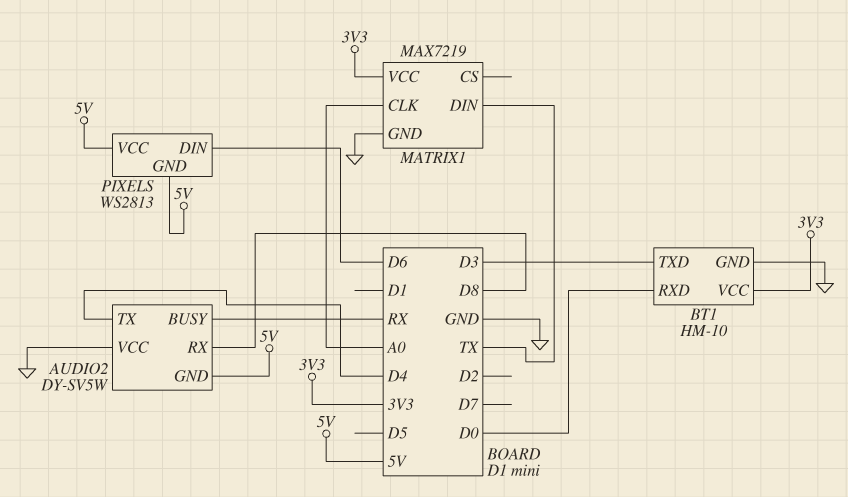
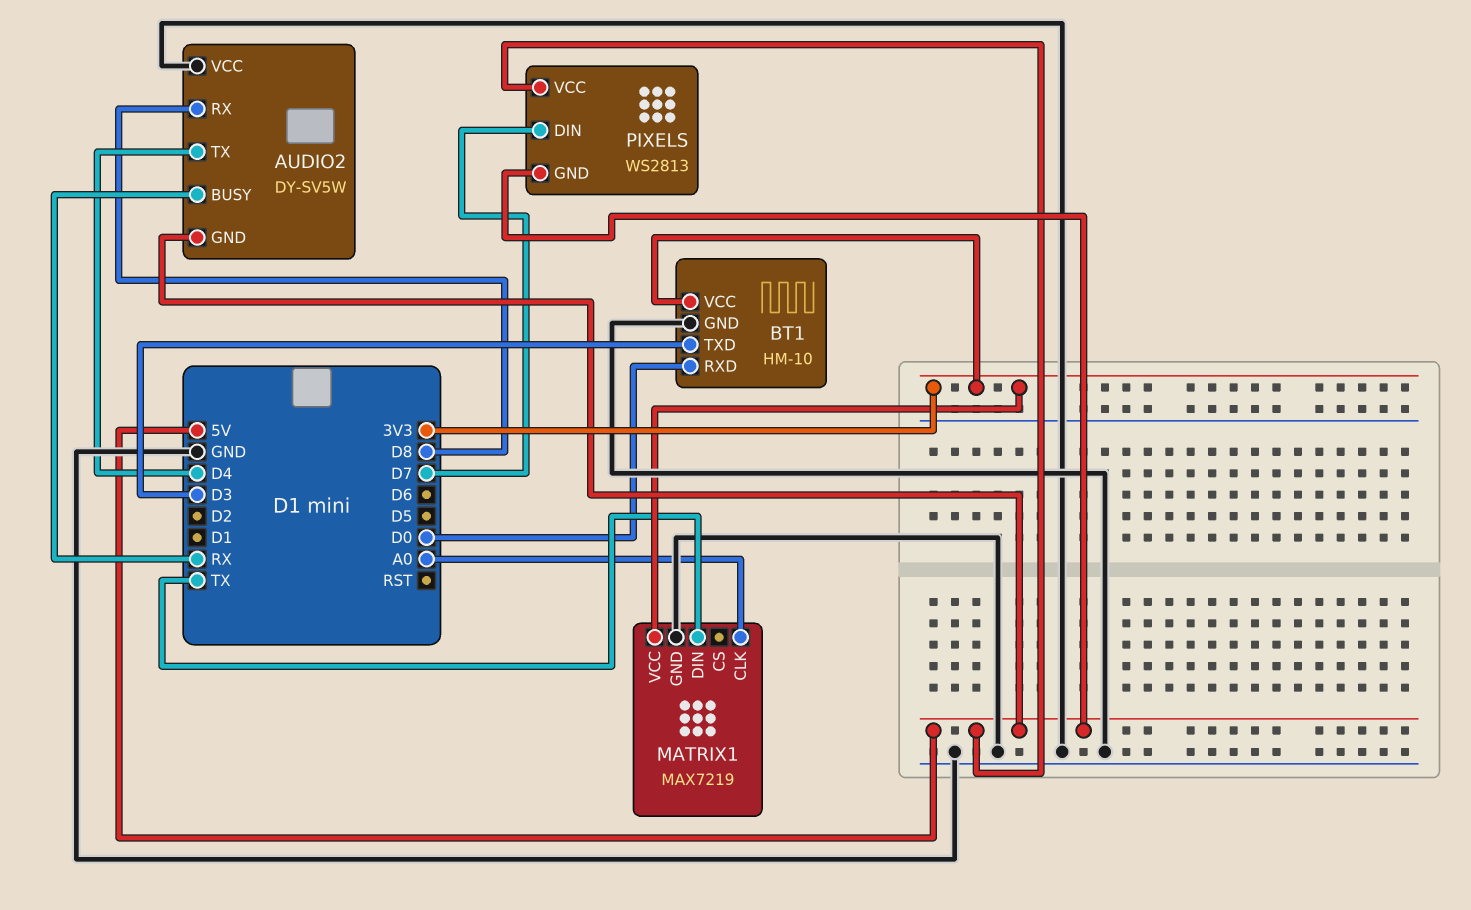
PIXELS pin DIN: D6 -> D7

